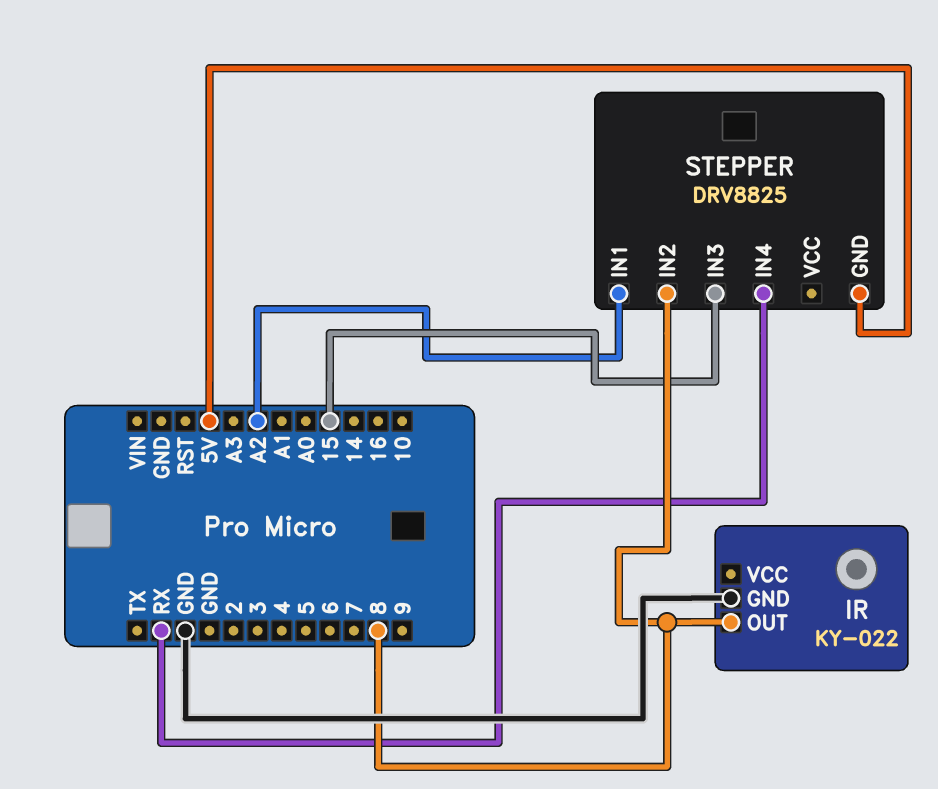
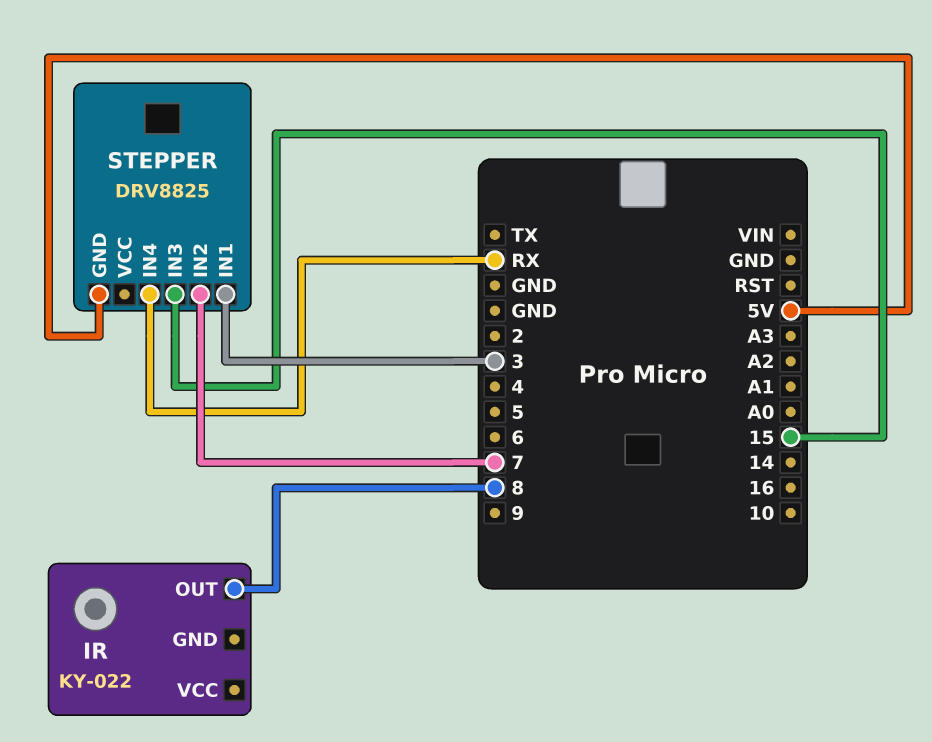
IR pin GND: GND -> none
STEPPER pin IN1: A2 -> 3
STEPPER pin IN2: 8 -> 7

